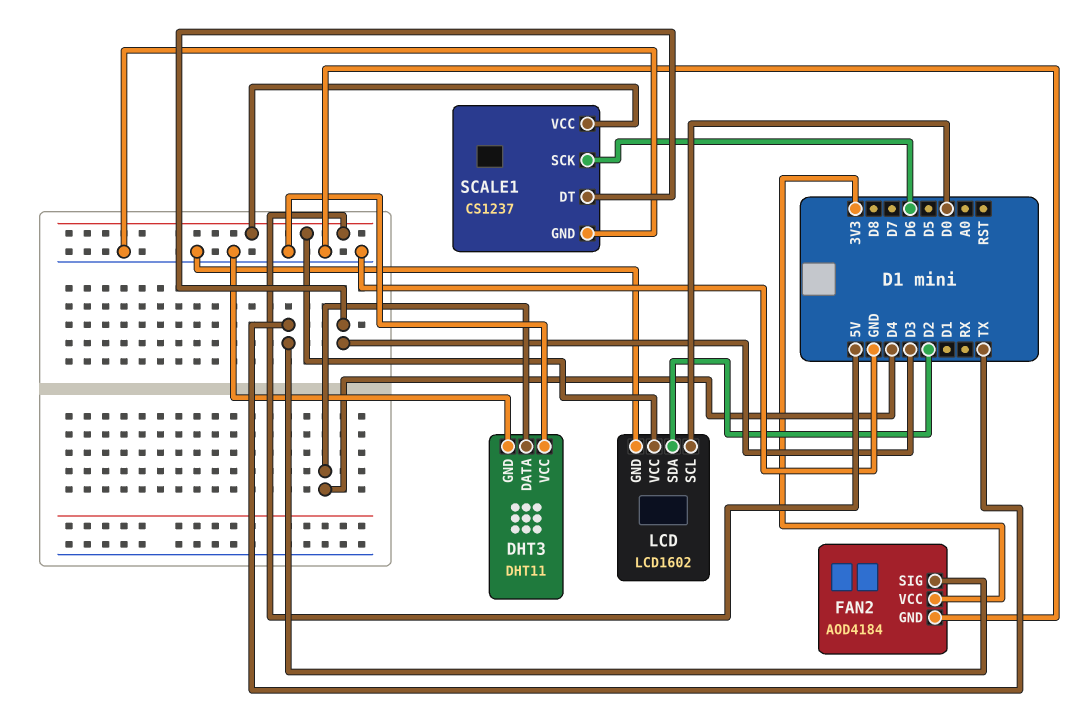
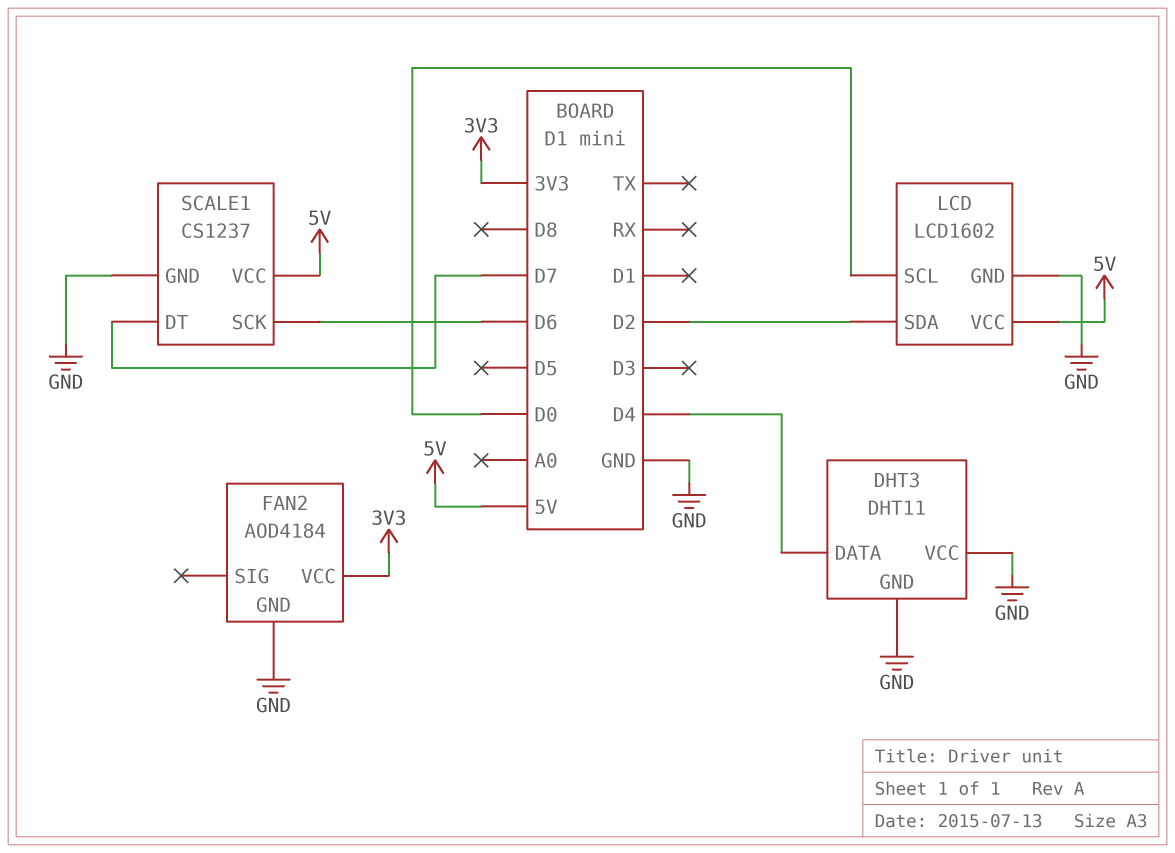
FAN2 pin SIG: TX -> none
SCALE1 pin DT: D3 -> D7

